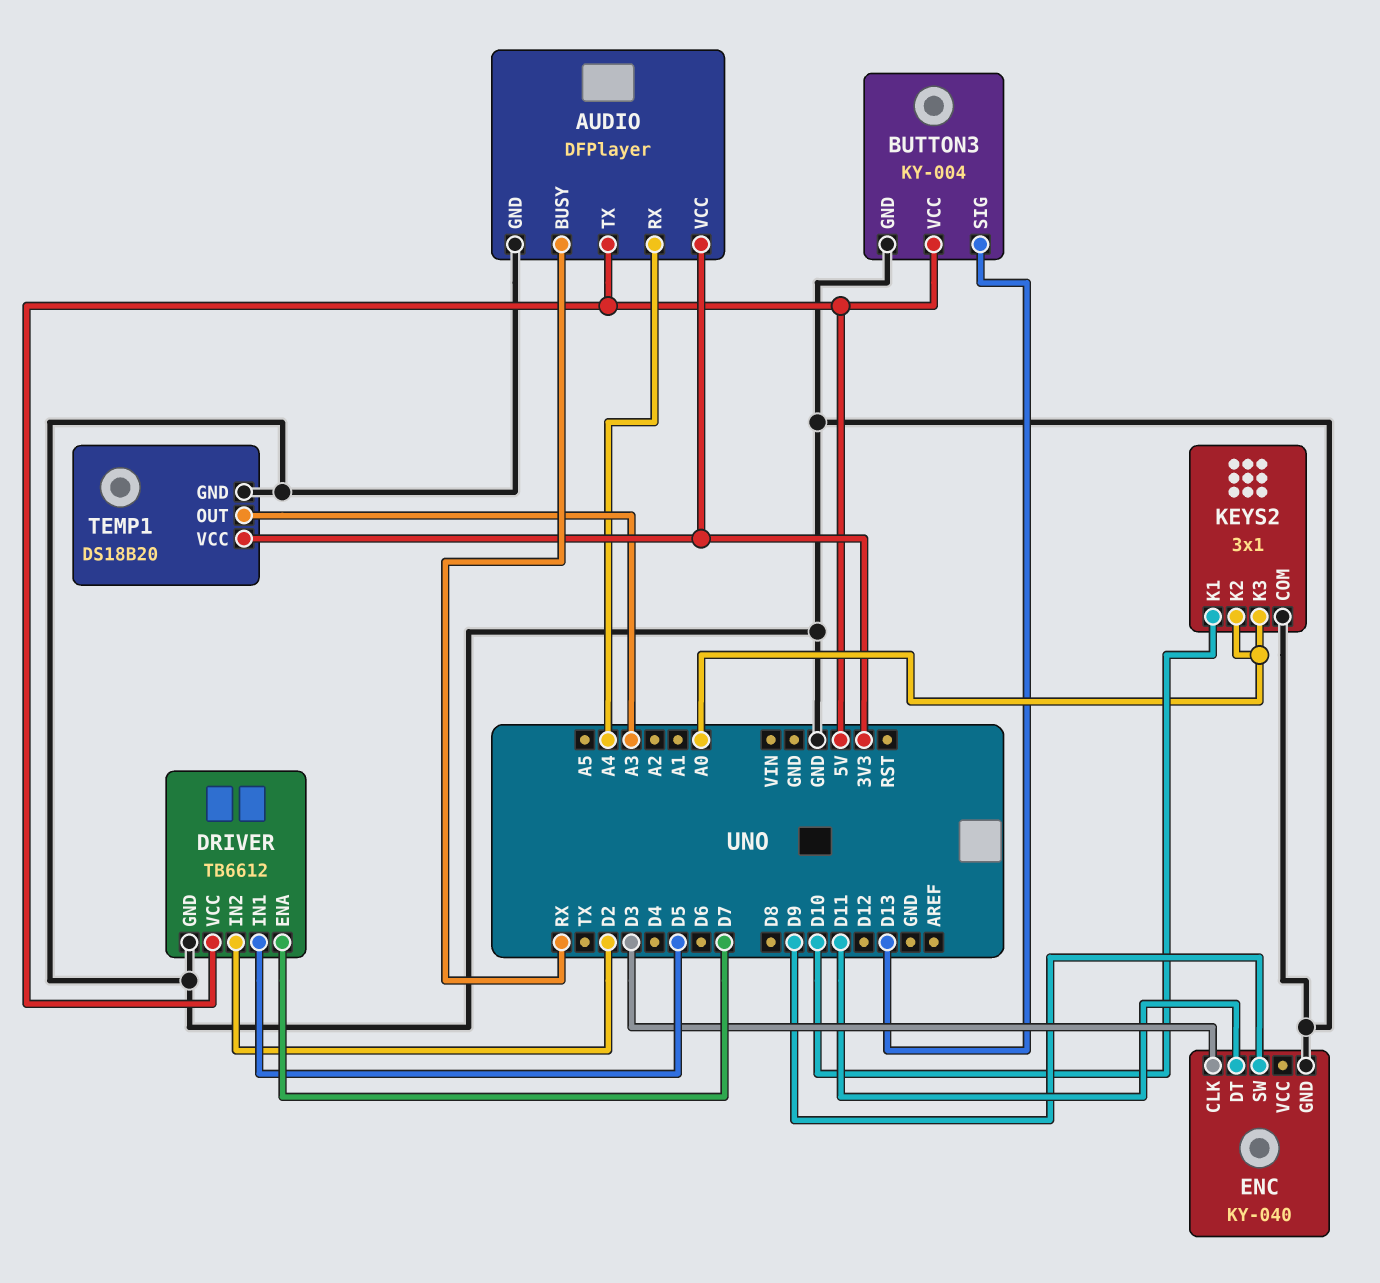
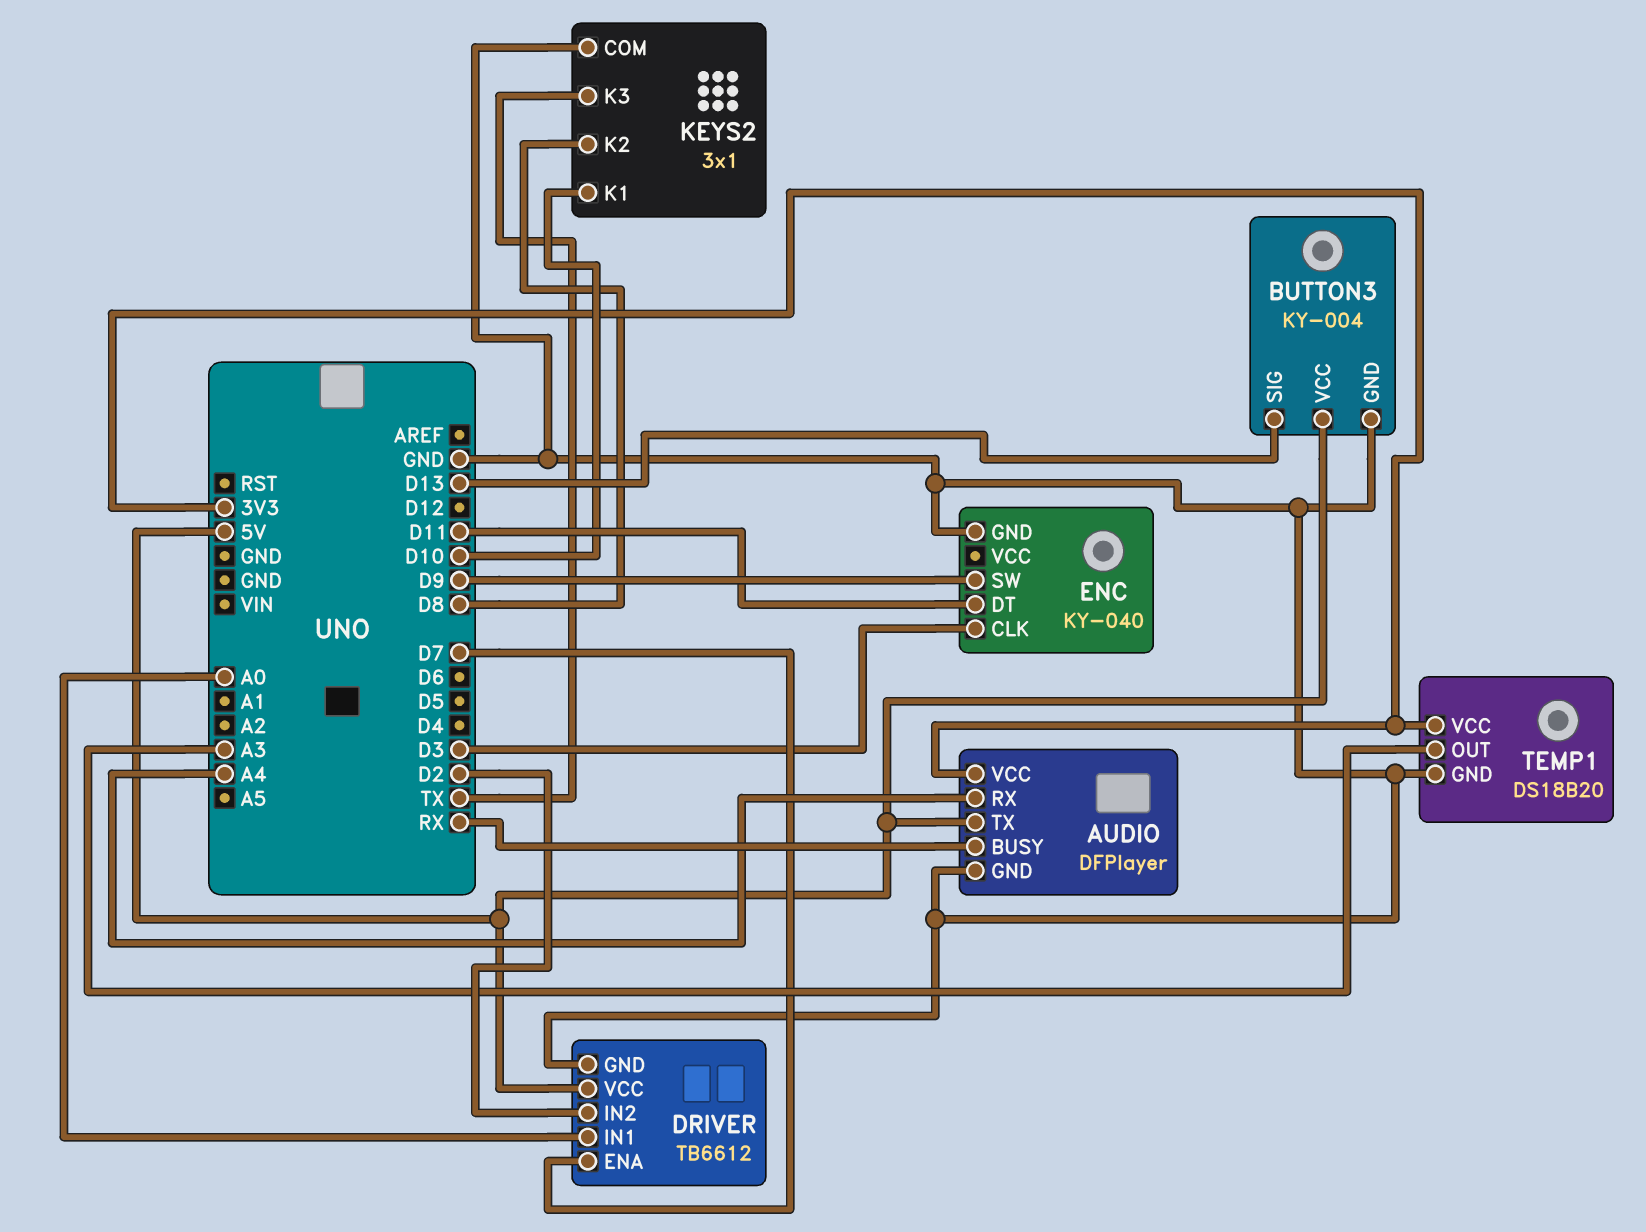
DRIVER pin IN1: D5 -> A0
KEYS2 pin K2: A0 -> D8
KEYS2 pin K3: A0 -> TX

